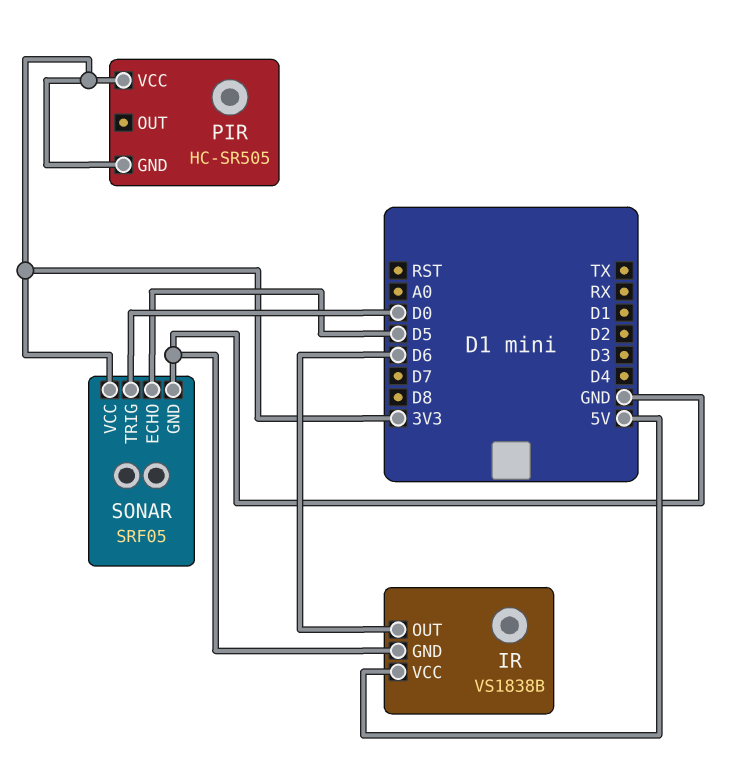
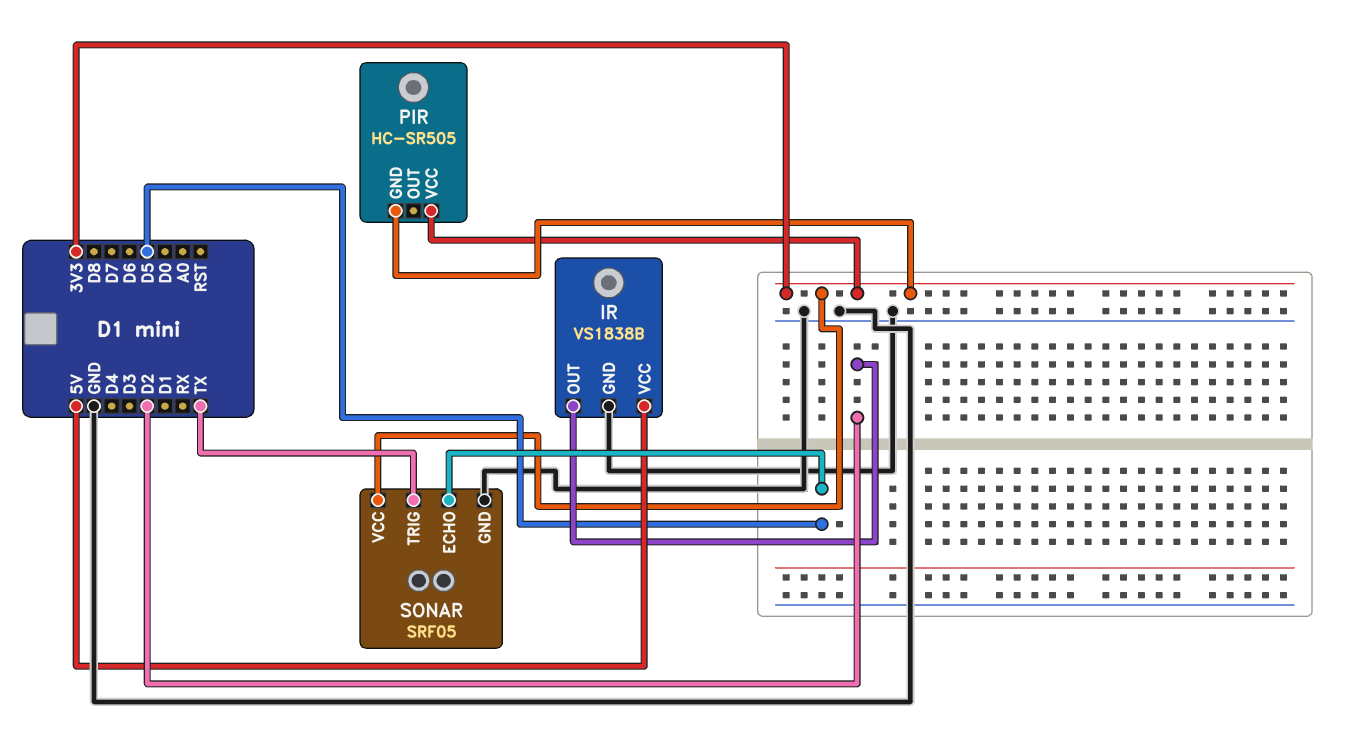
IR pin OUT: D6 -> D2
SONAR pin TRIG: D0 -> TX

